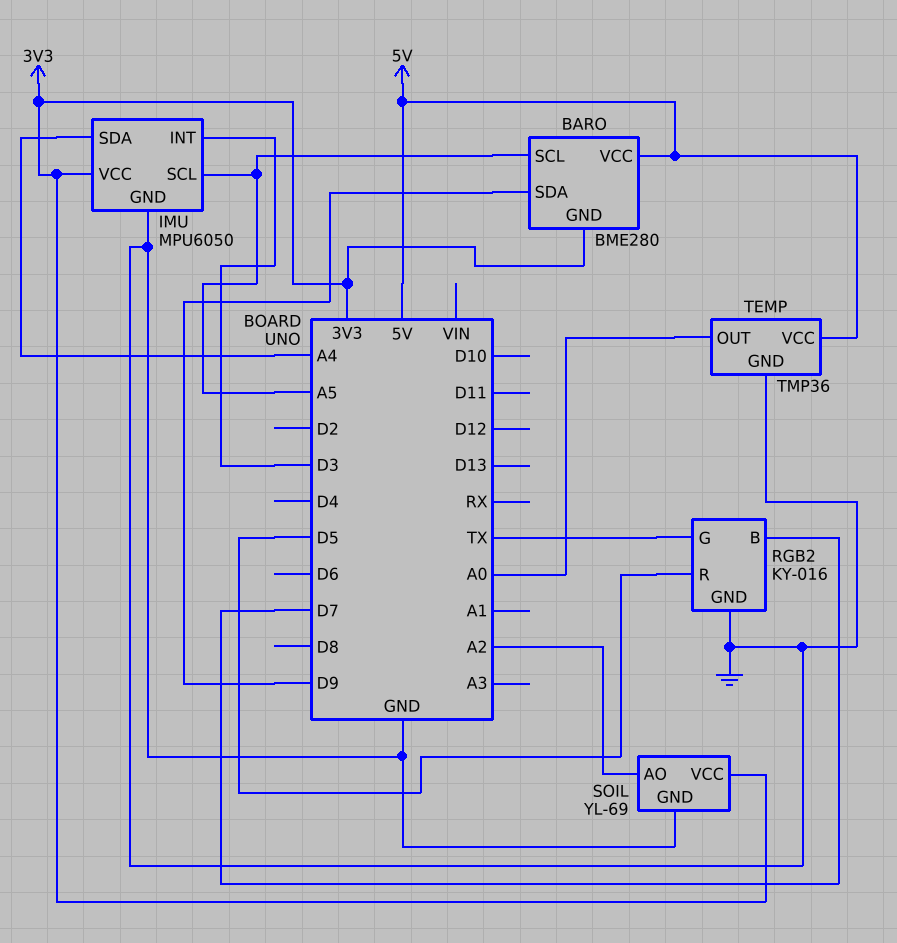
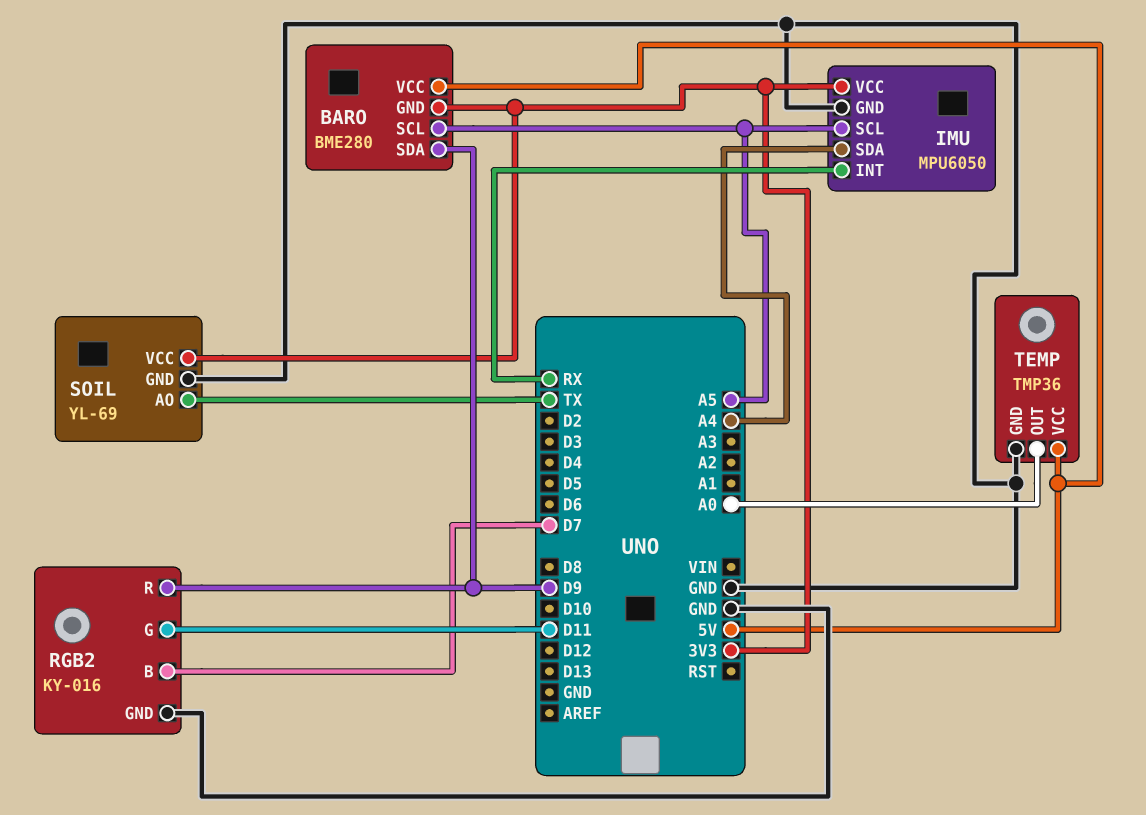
IMU pin INT: D3 -> RX
RGB2 pin G: TX -> D11
RGB2 pin R: D5 -> D9
SOIL pin AO: A2 -> TX

